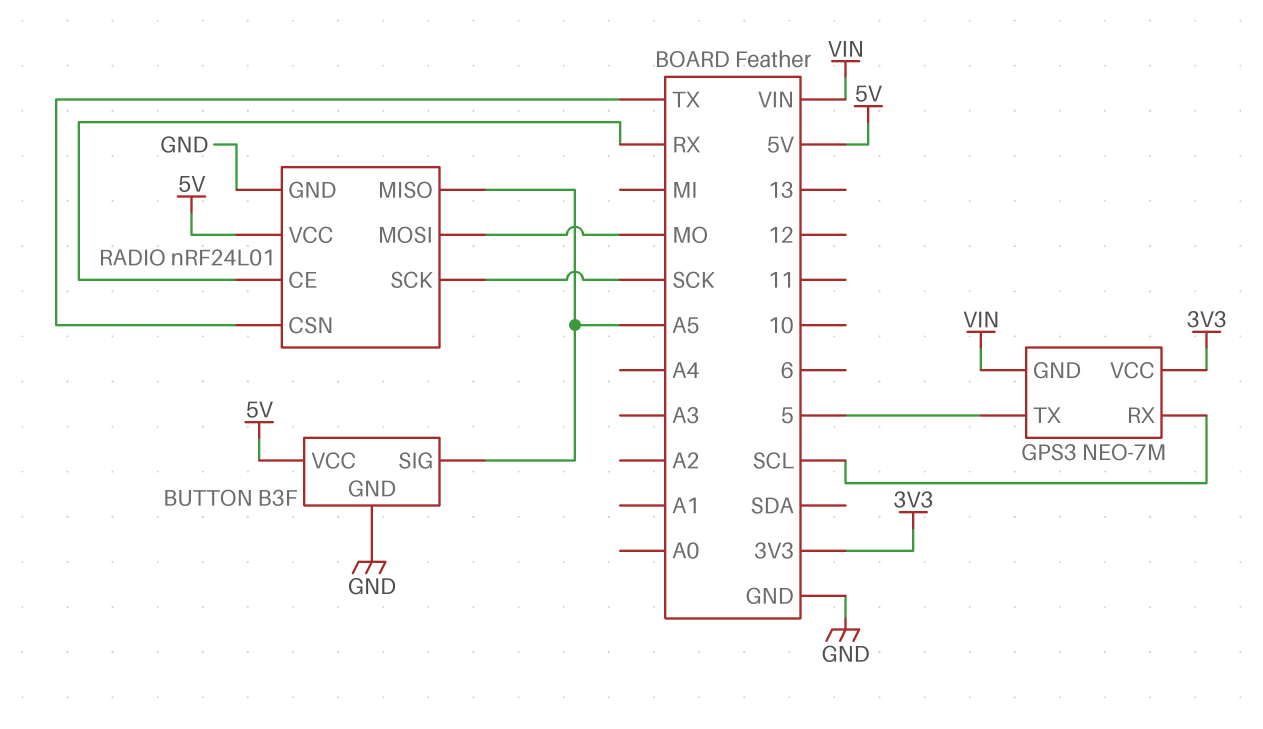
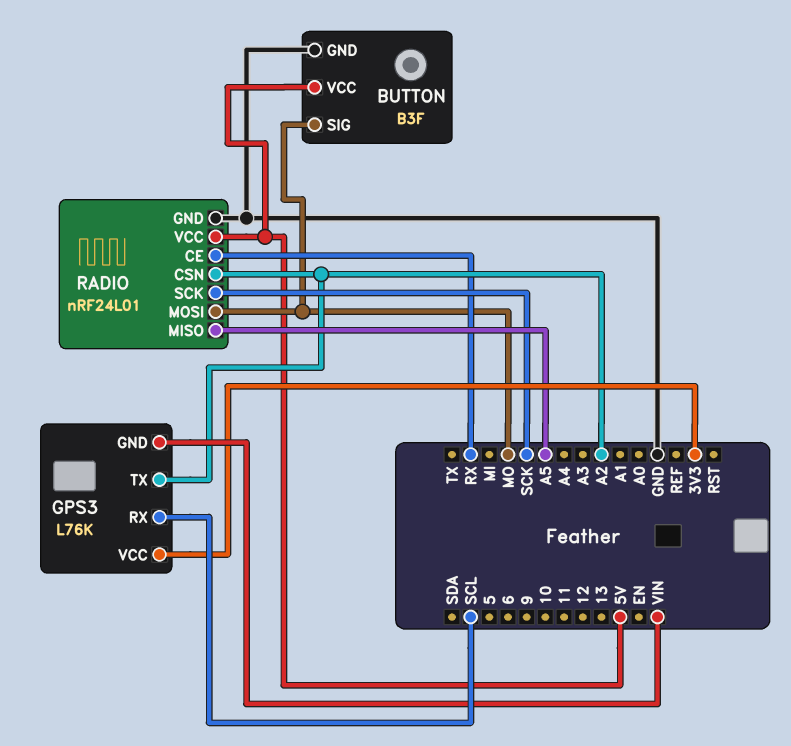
BUTTON pin SIG: A5 -> MO
GPS3: NEO-7M -> L76K
GPS3 pin TX: 5 -> A2
RADIO pin CSN: TX -> A2

